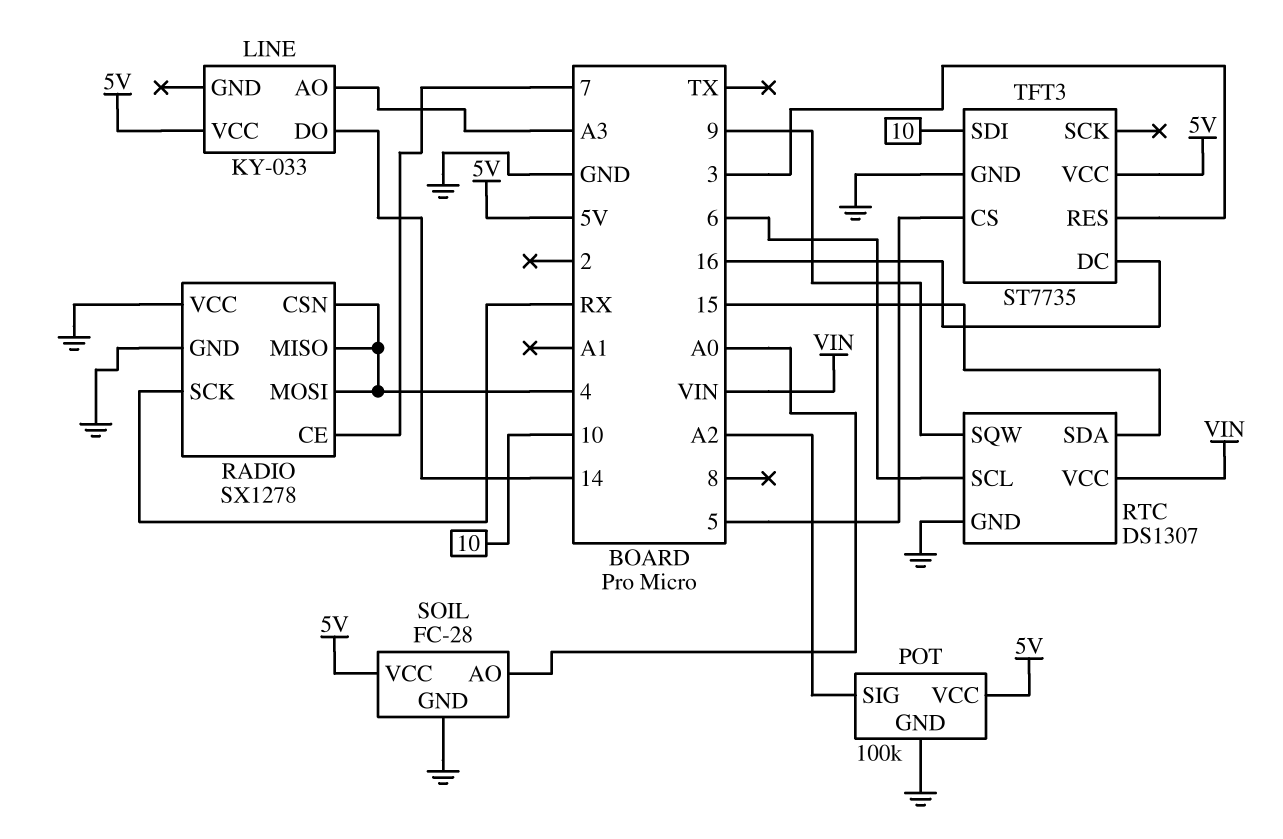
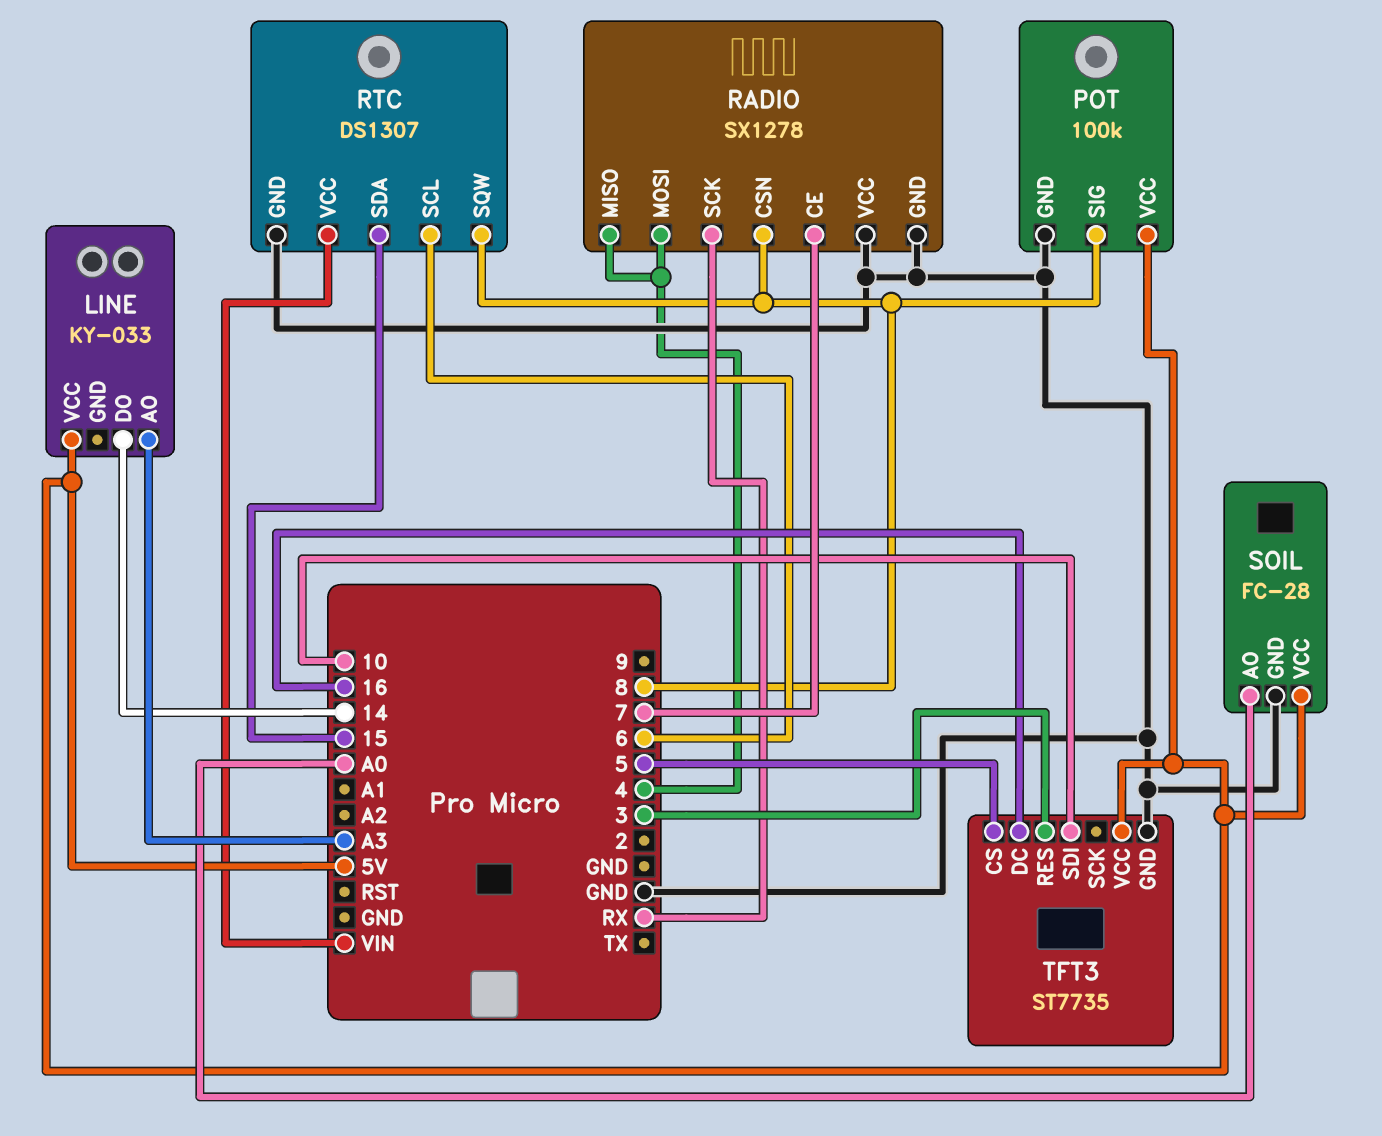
POT pin SIG: A2 -> 8
RADIO pin CSN: 4 -> 8
RTC pin SQW: 9 -> 8

